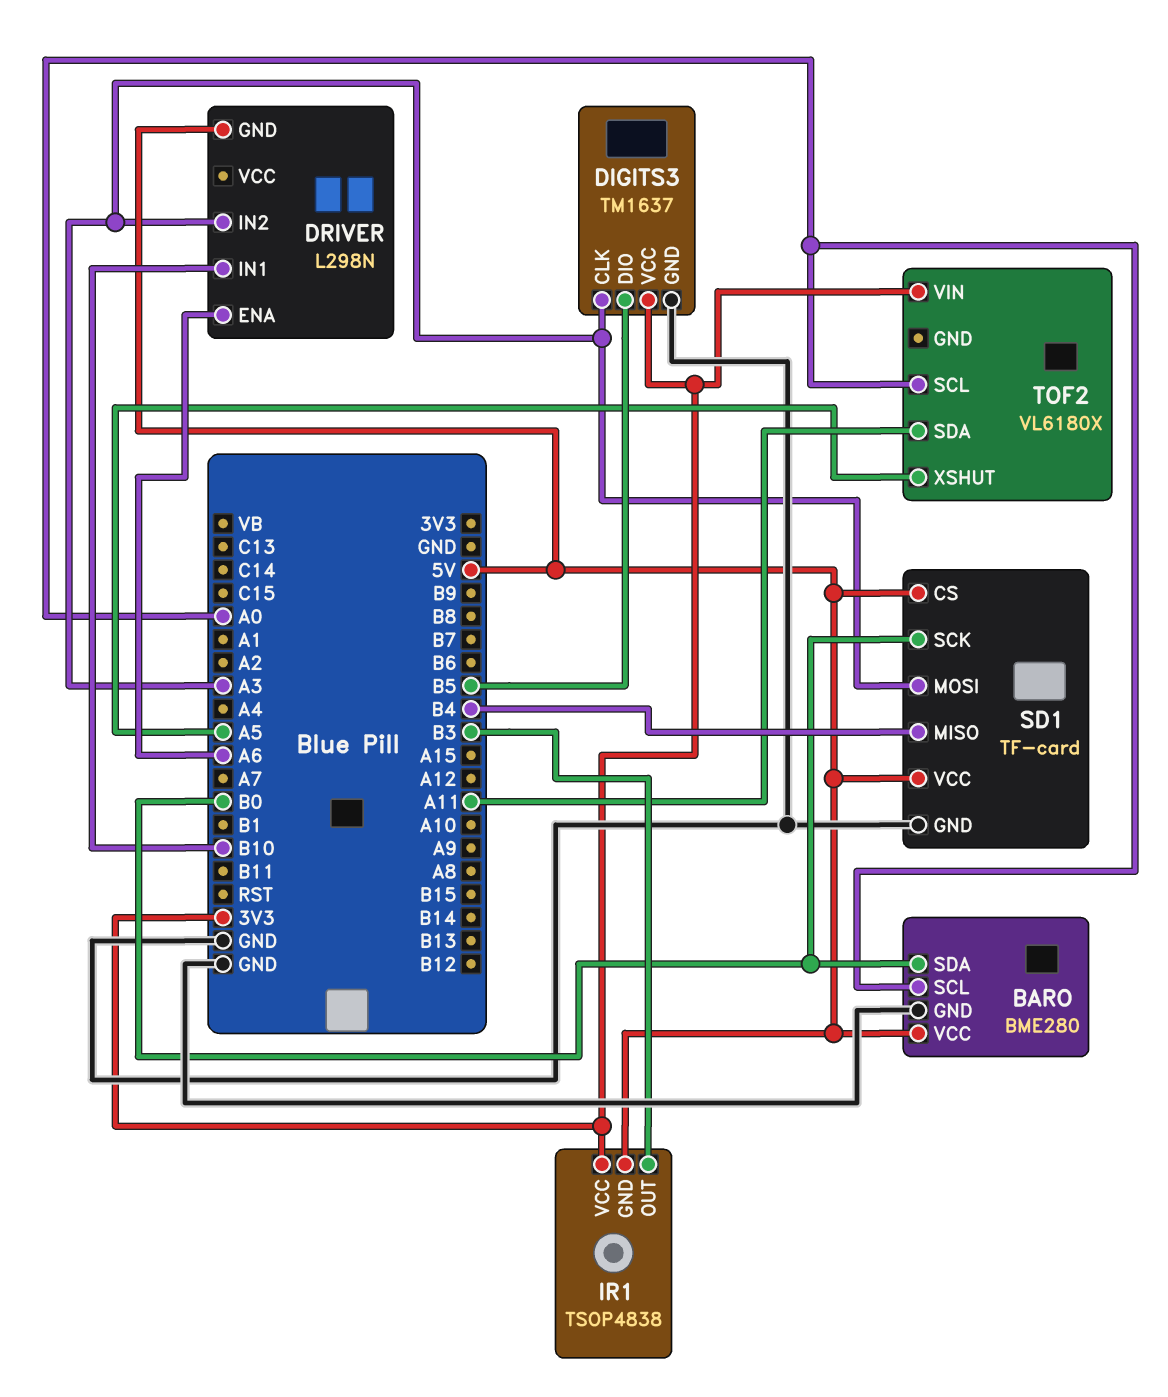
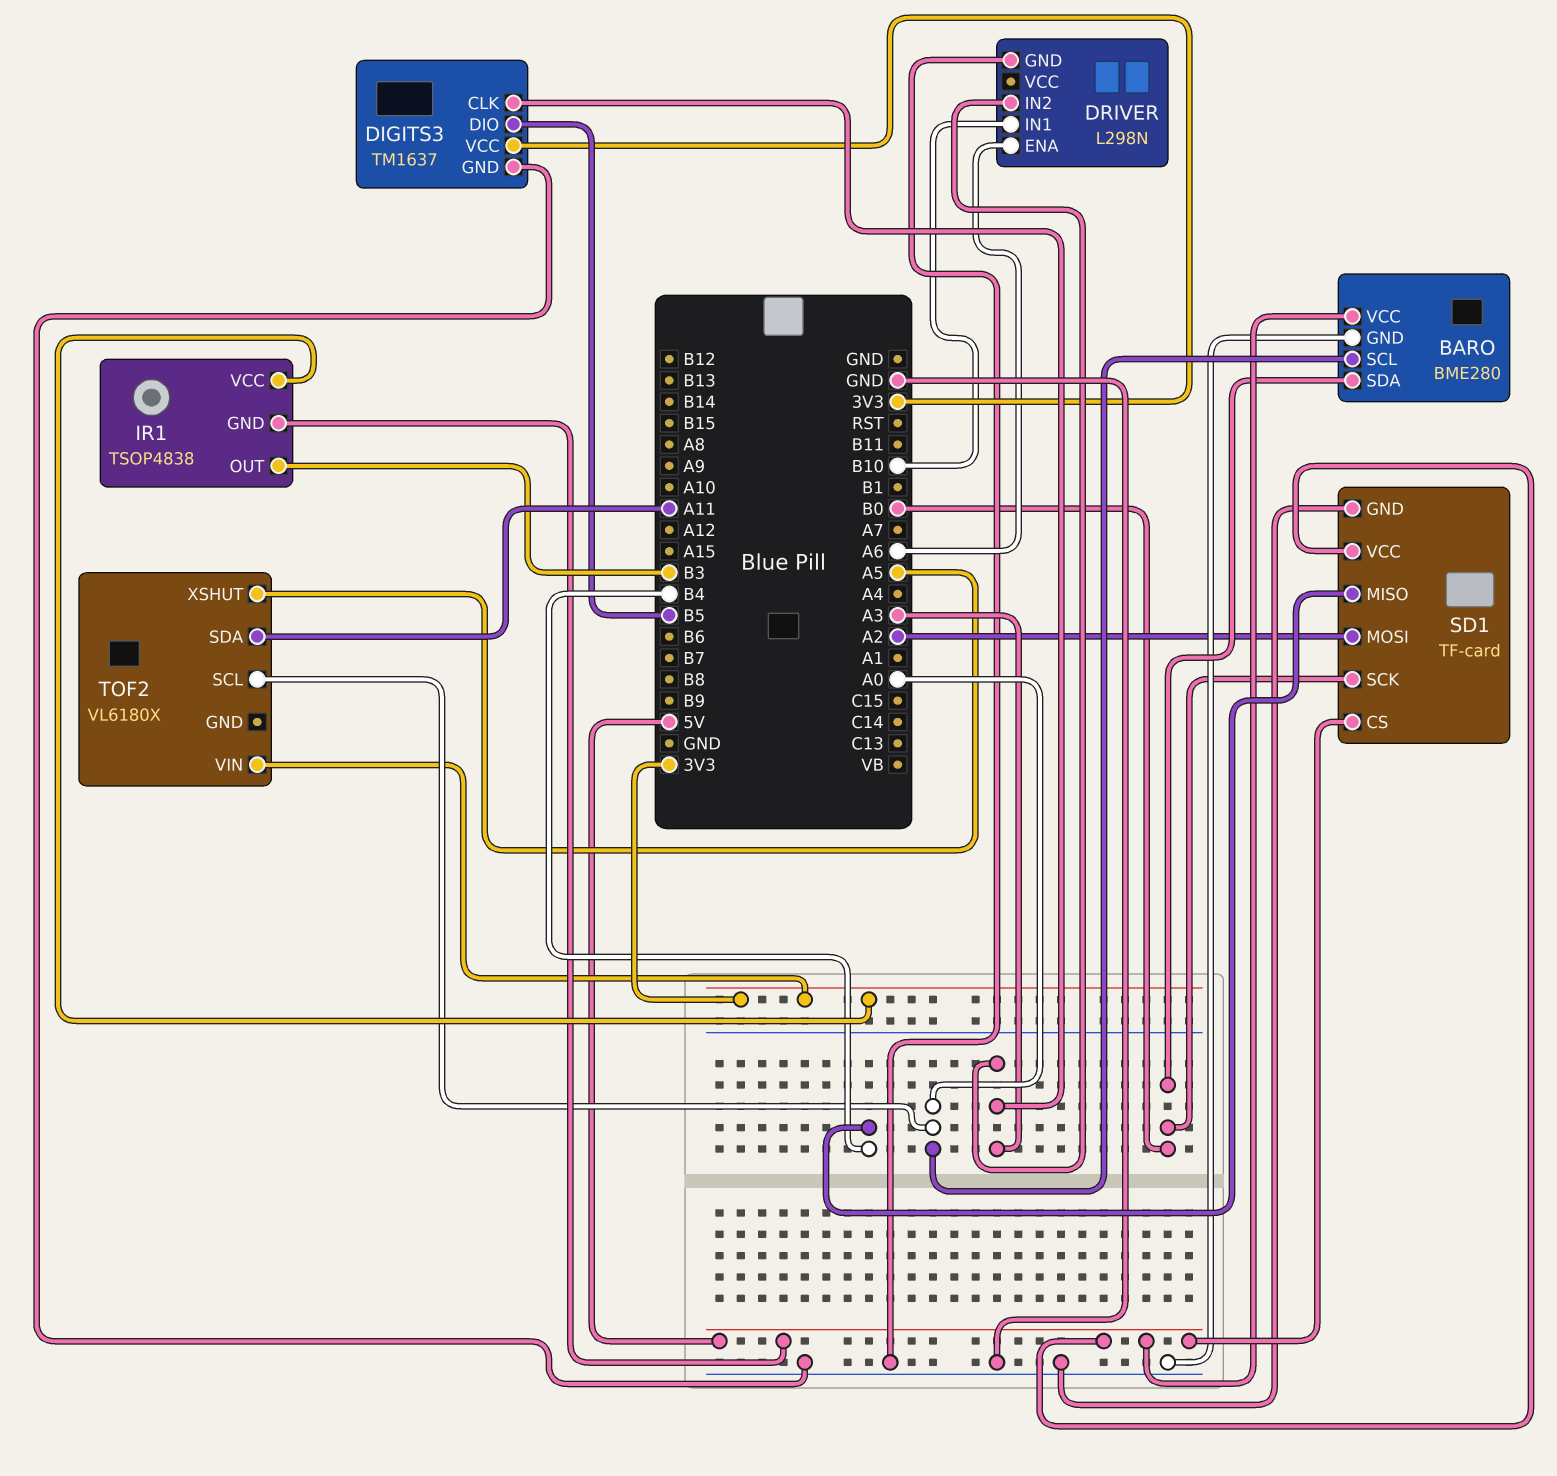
DRIVER pin GND: 5V -> GND
SD1 pin MOSI: A3 -> A2

